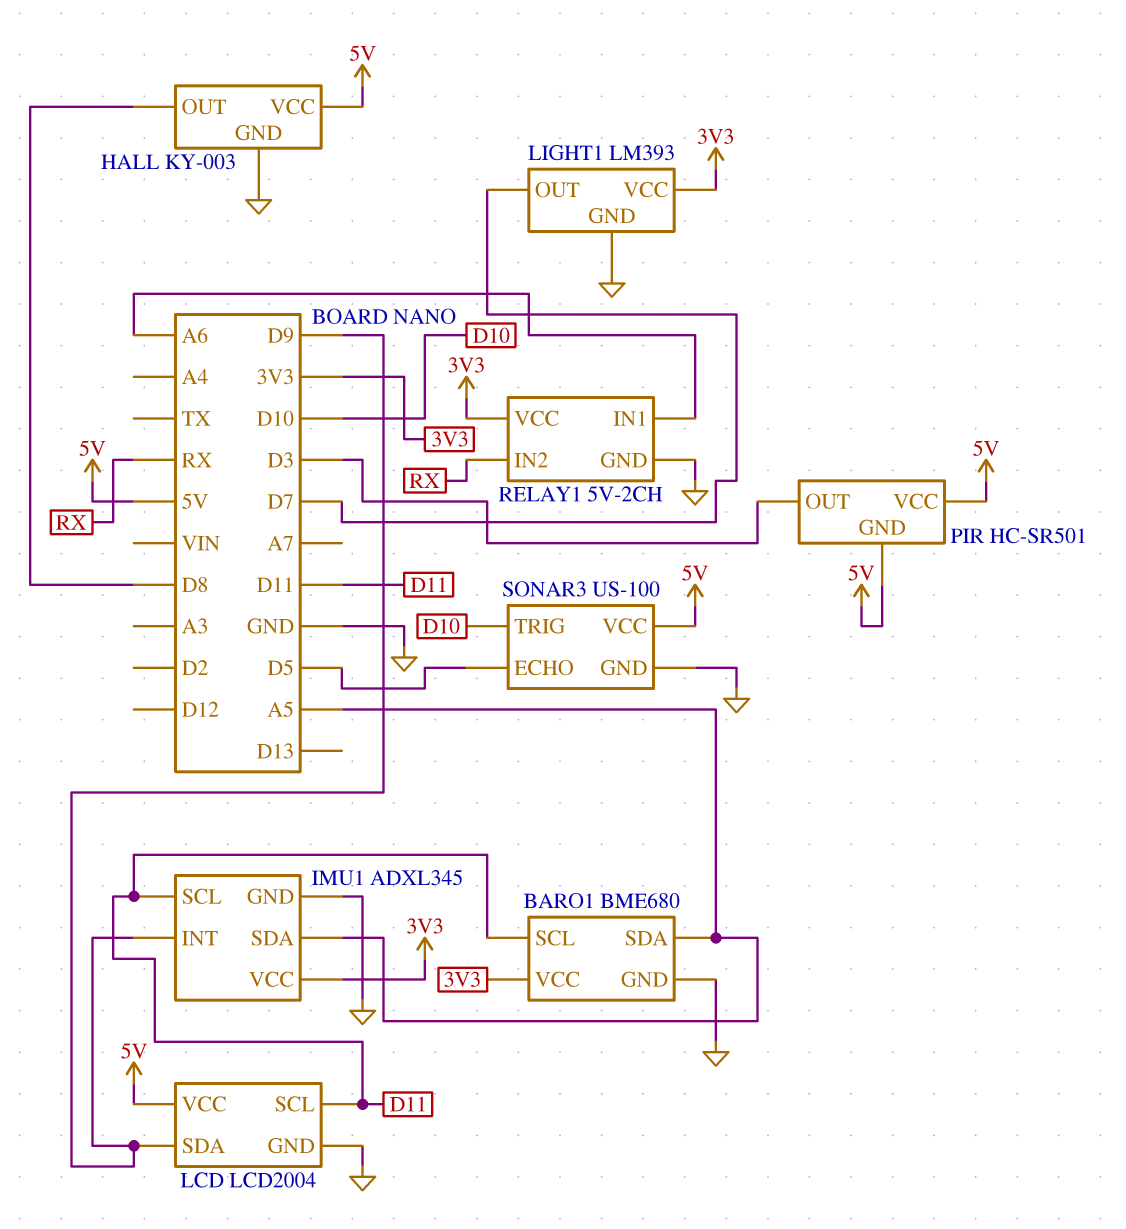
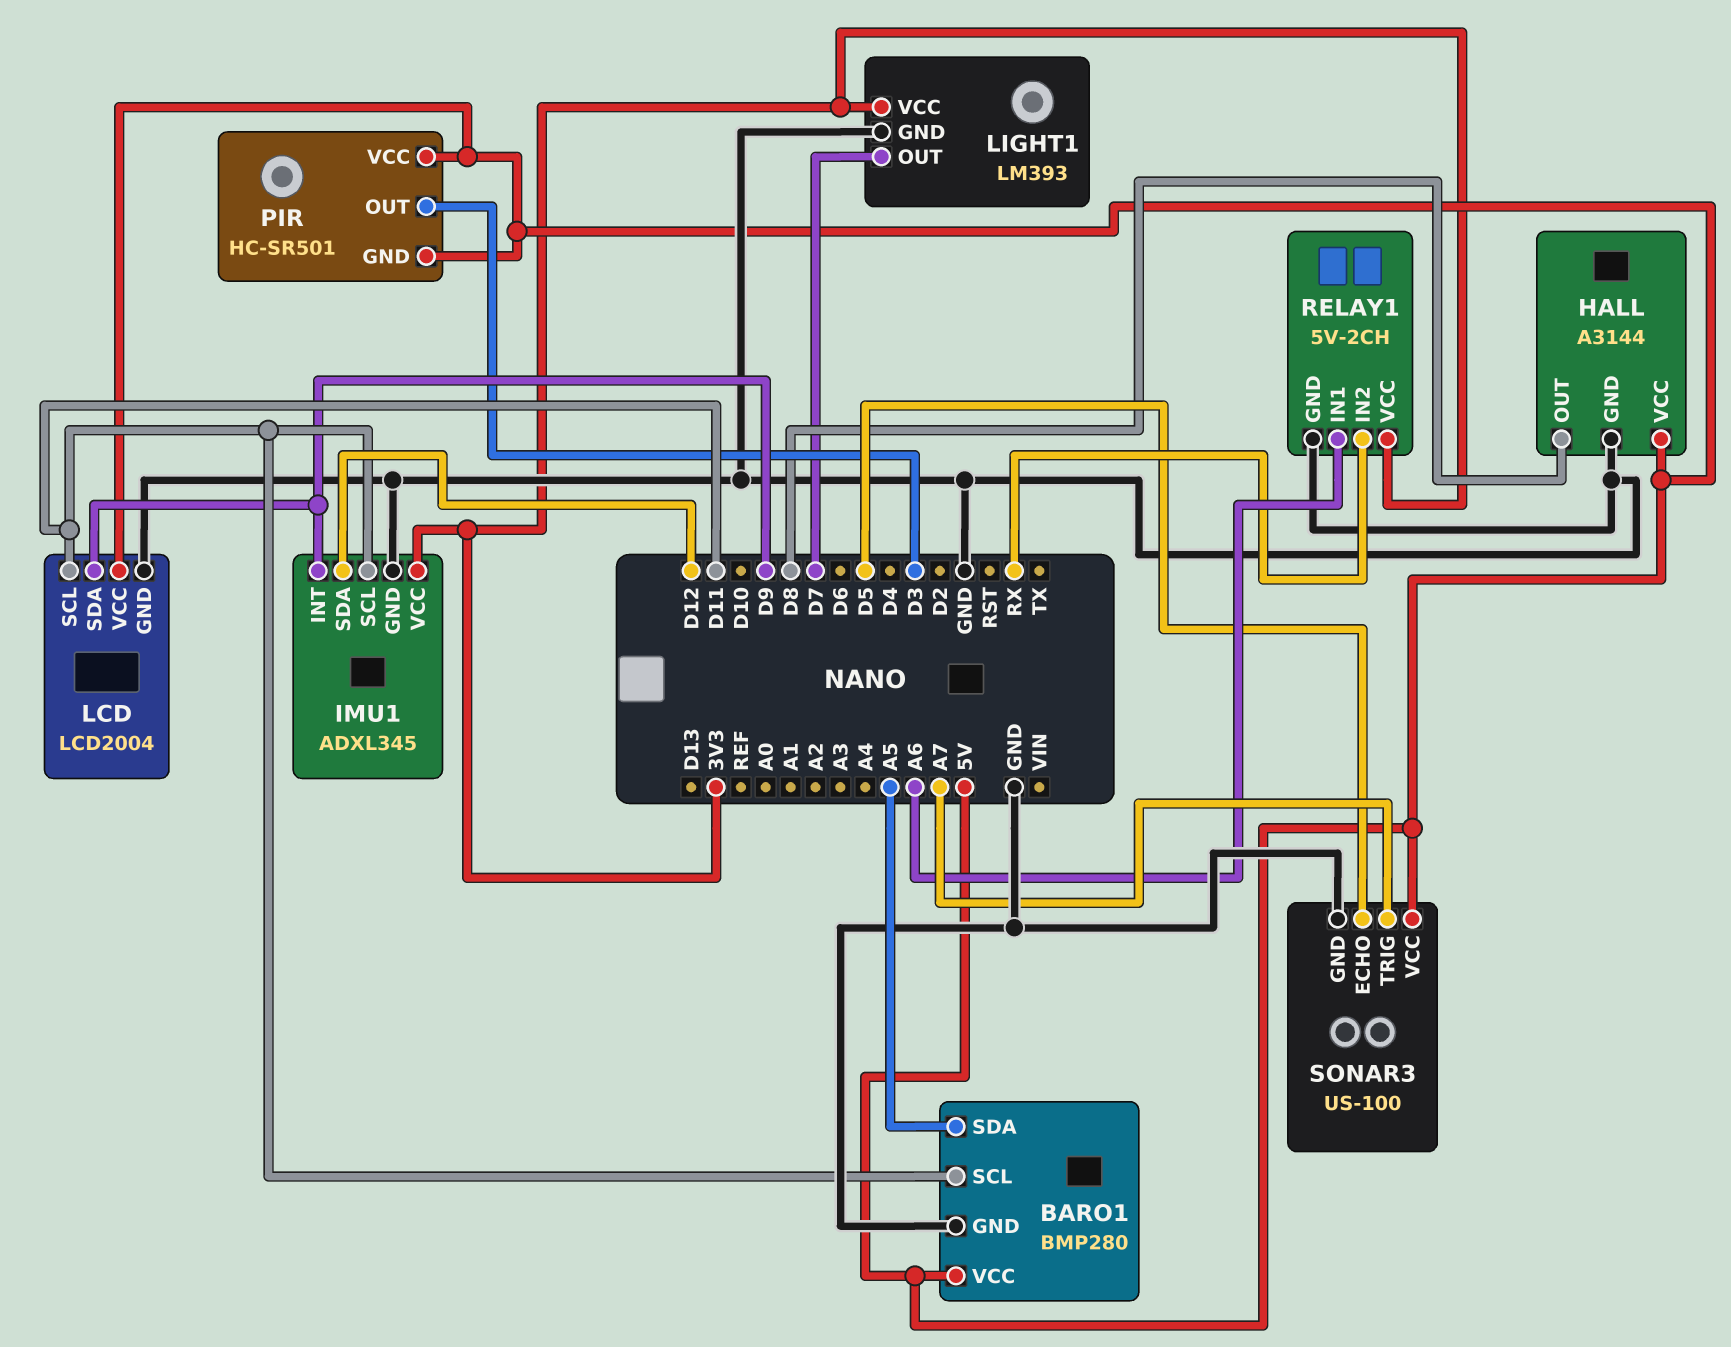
BARO1: BME680 -> BMP280
BARO1 pin VCC: 3V3 -> 5V
HALL: KY-003 -> A3144
IMU1 pin SDA: A5 -> D12
SONAR3 pin TRIG: D10 -> A7

